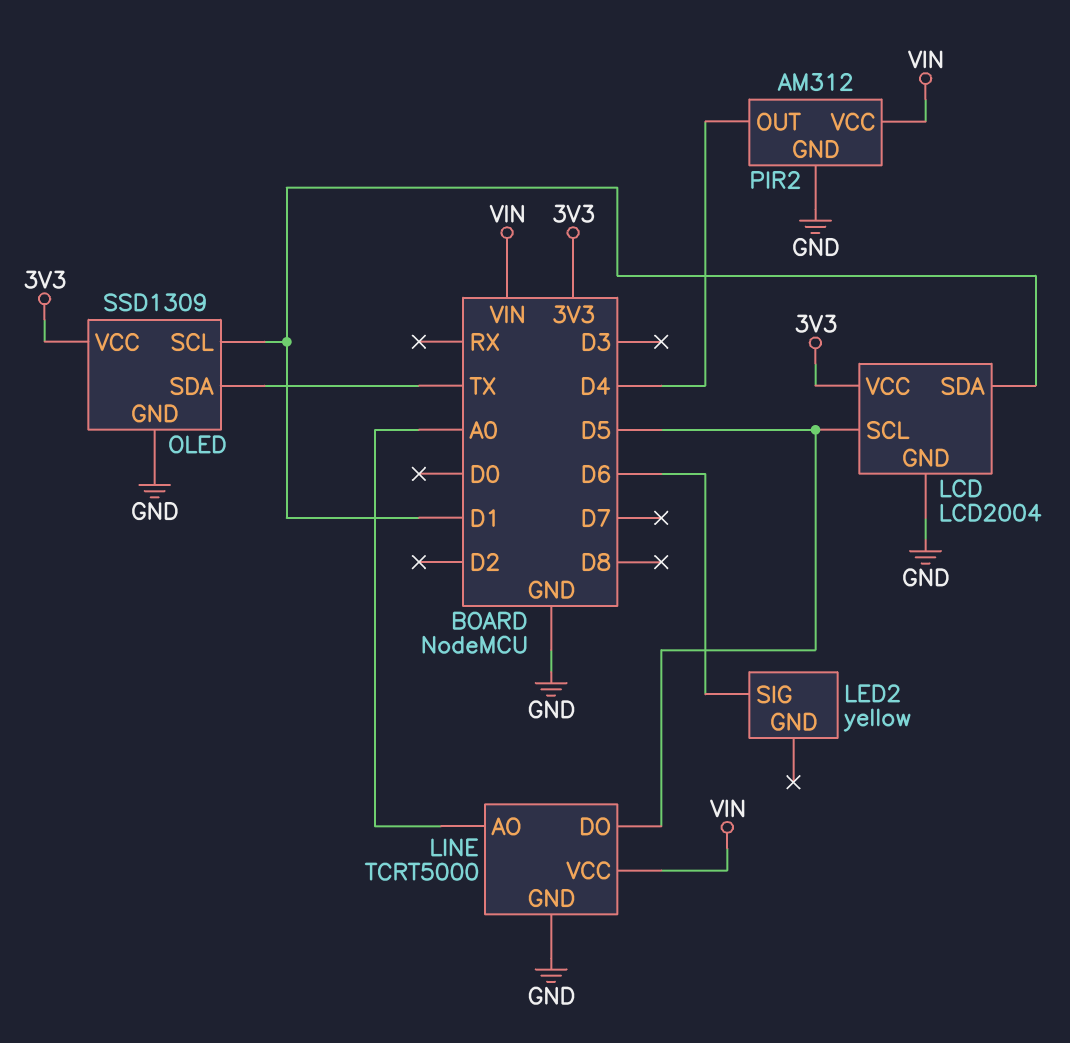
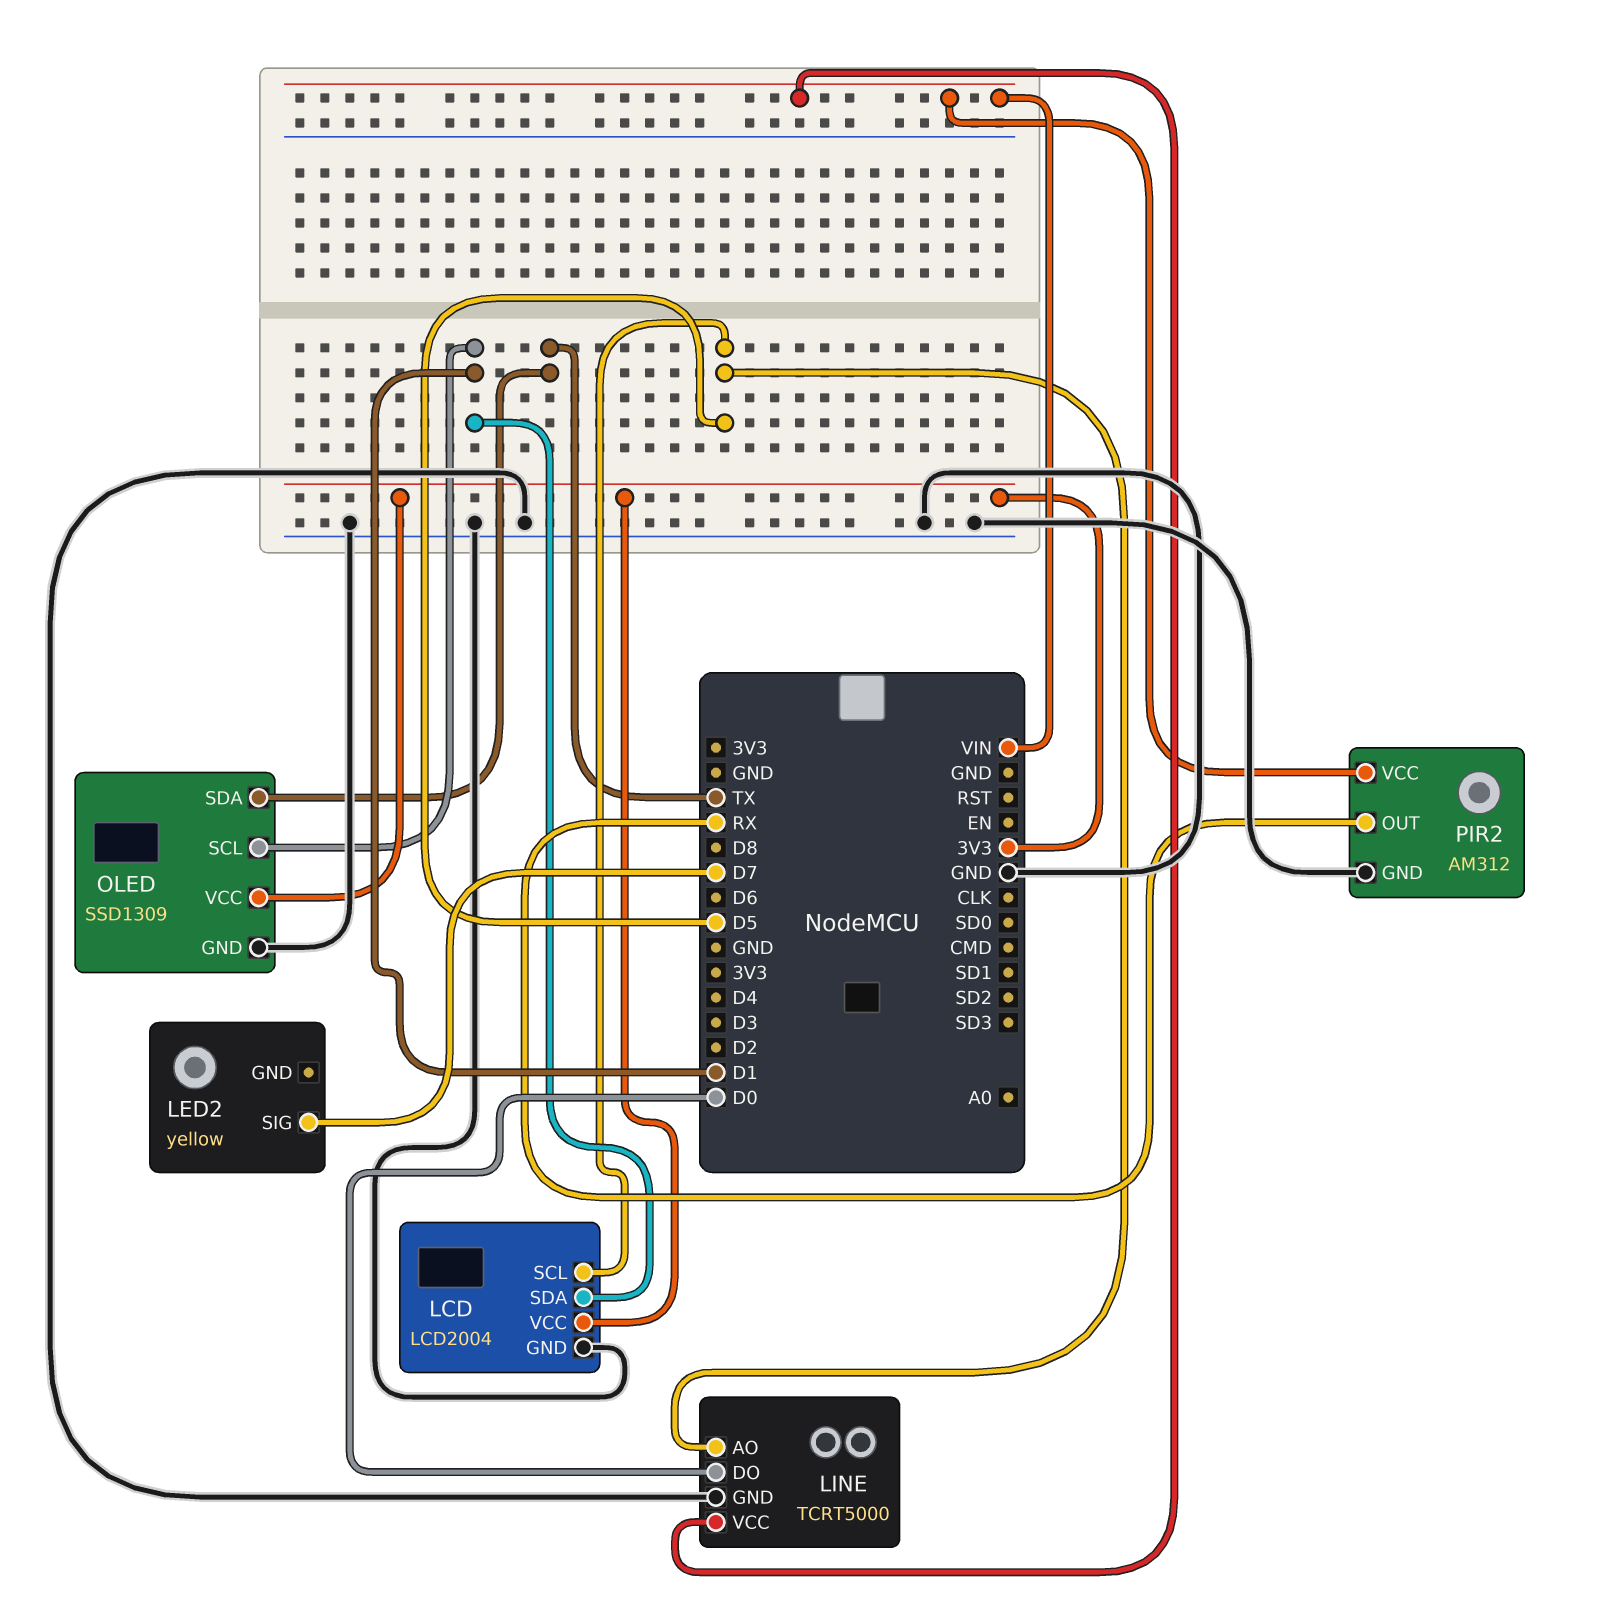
LED2 pin SIG: D6 -> D7
LINE pin AO: A0 -> D5
LINE pin DO: D5 -> D0
PIR2 pin OUT: D4 -> RX

